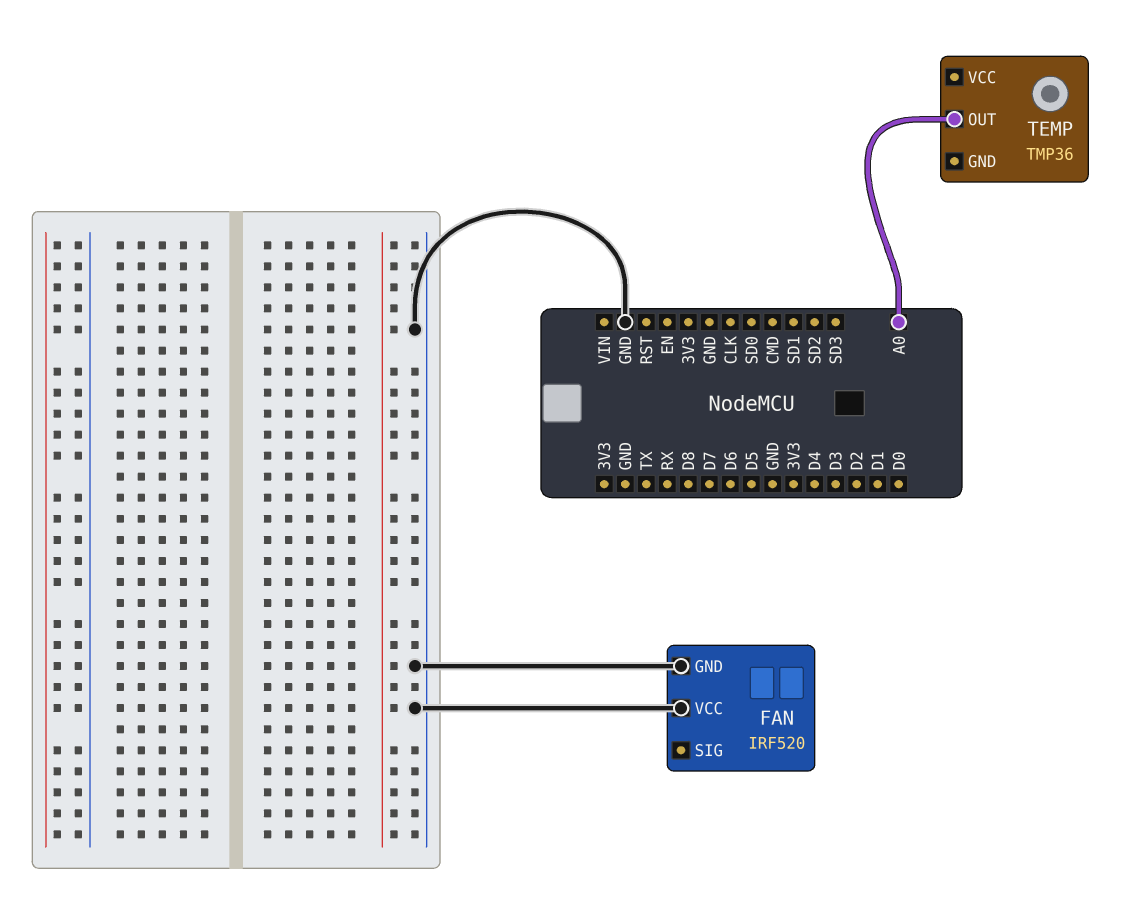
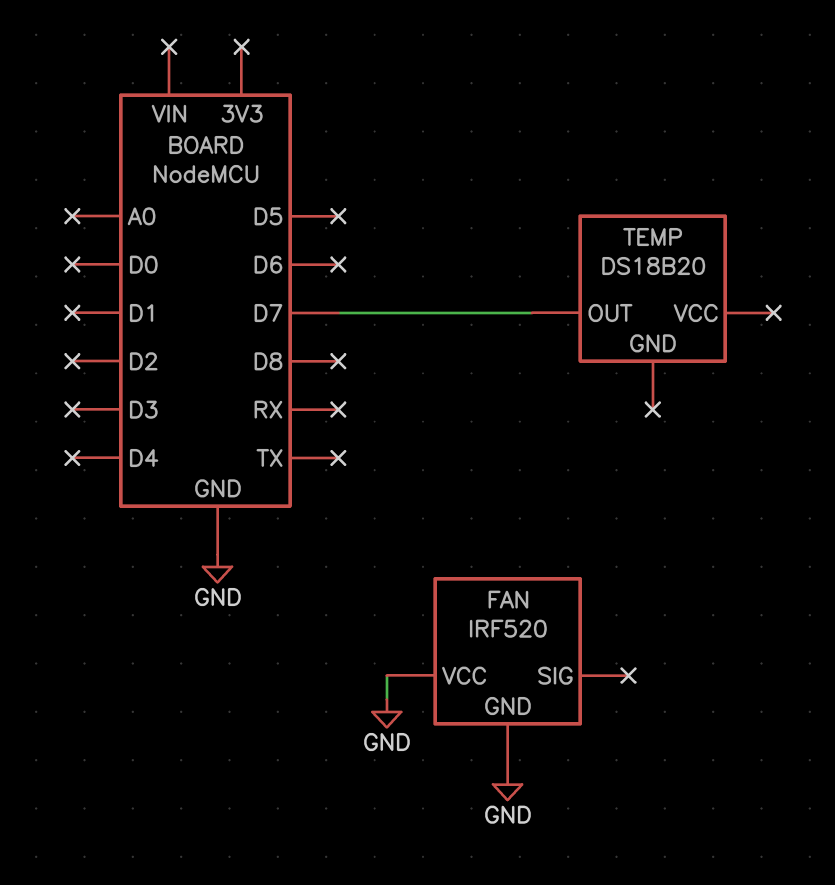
TEMP: TMP36 -> DS18B20
TEMP pin OUT: A0 -> D7

